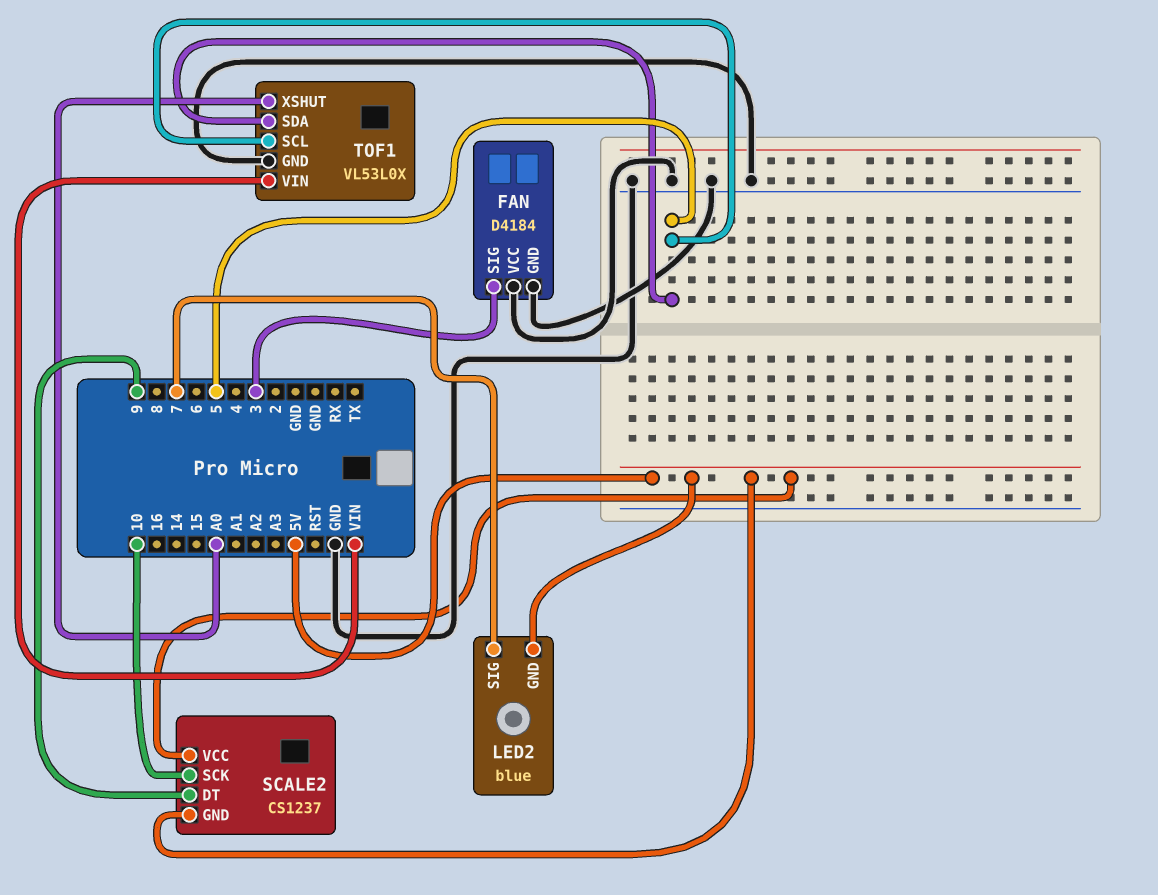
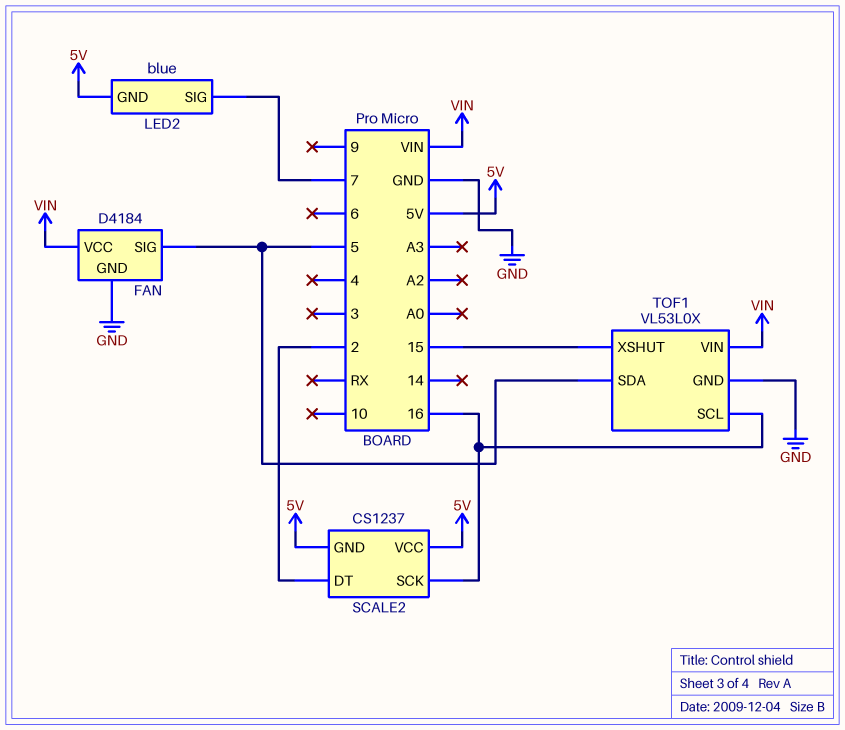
FAN pin SIG: 3 -> 5
FAN pin VCC: GND -> VIN
SCALE2 pin DT: 9 -> 2
SCALE2 pin SCK: 10 -> 16
TOF1 pin SCL: 5 -> 16
TOF1 pin XSHUT: A0 -> 15

